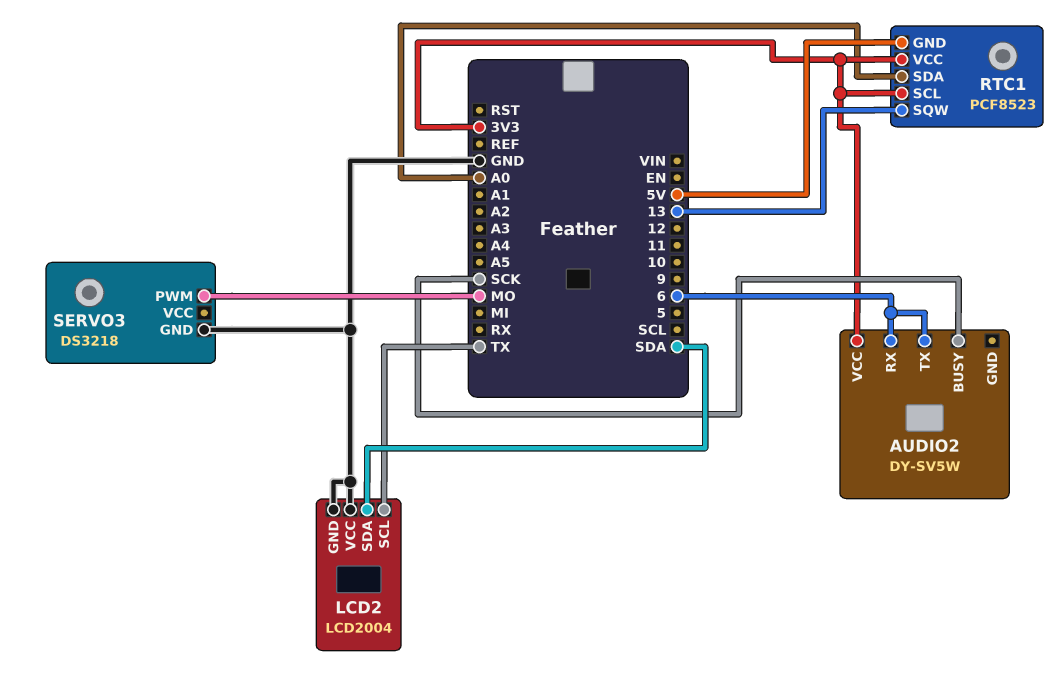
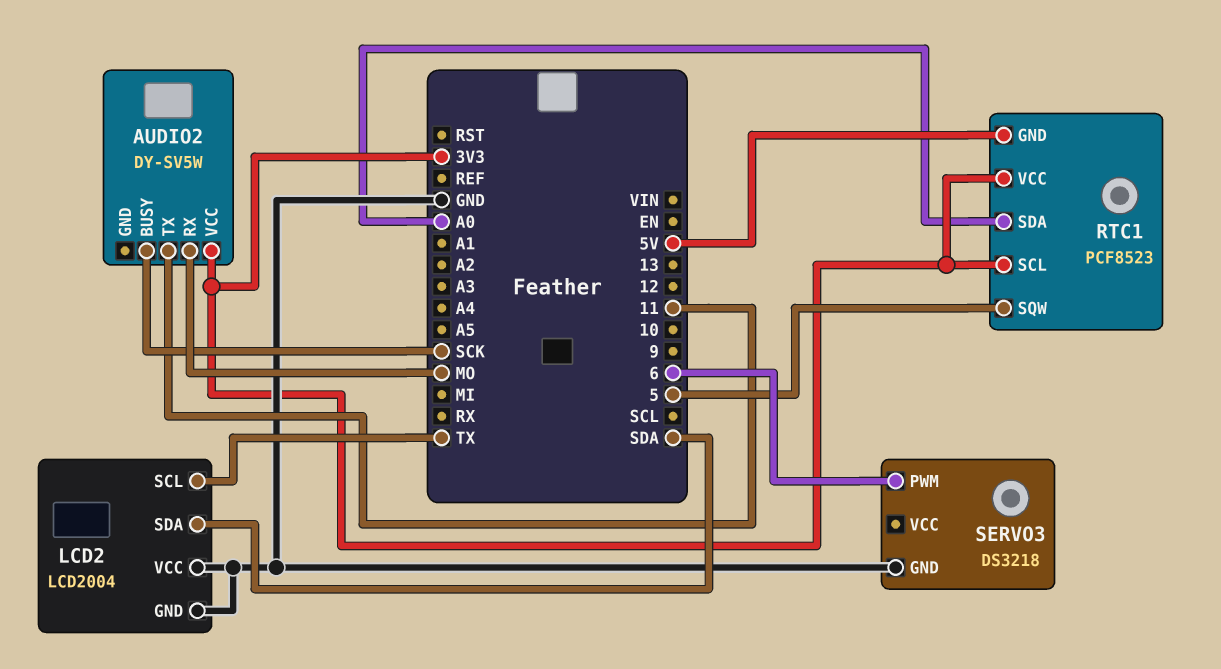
AUDIO2 pin RX: 6 -> MO
AUDIO2 pin TX: 6 -> 11
RTC1 pin SQW: 13 -> 5
SERVO3 pin PWM: MO -> 6

